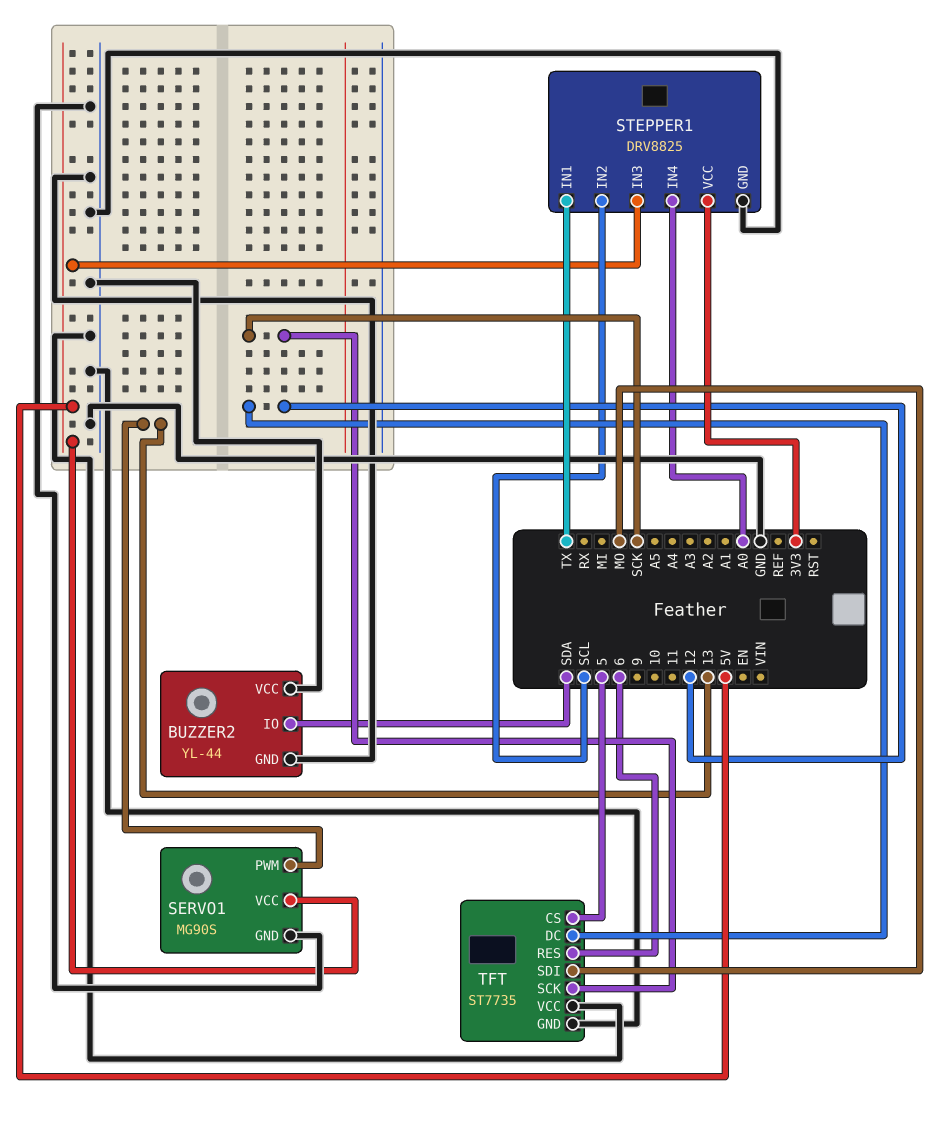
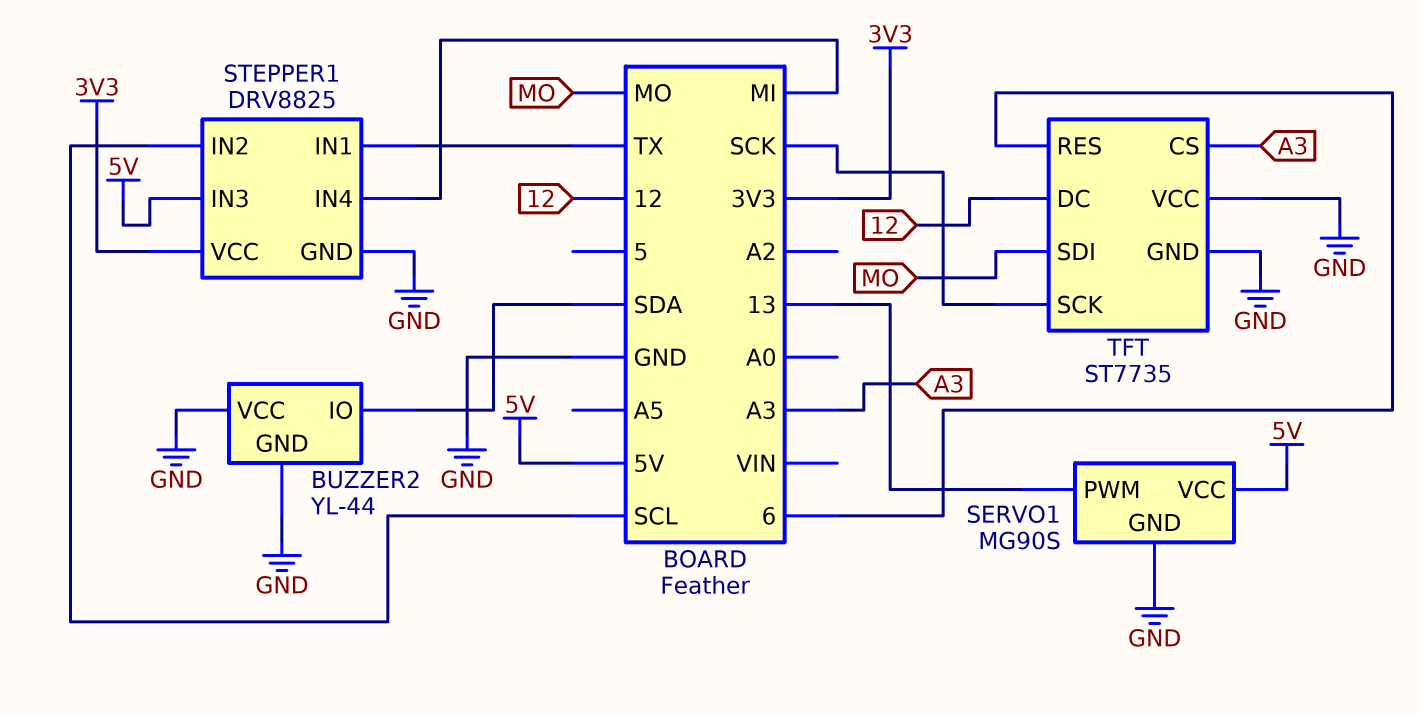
STEPPER1 pin IN4: A0 -> MI
TFT pin CS: 5 -> A3

